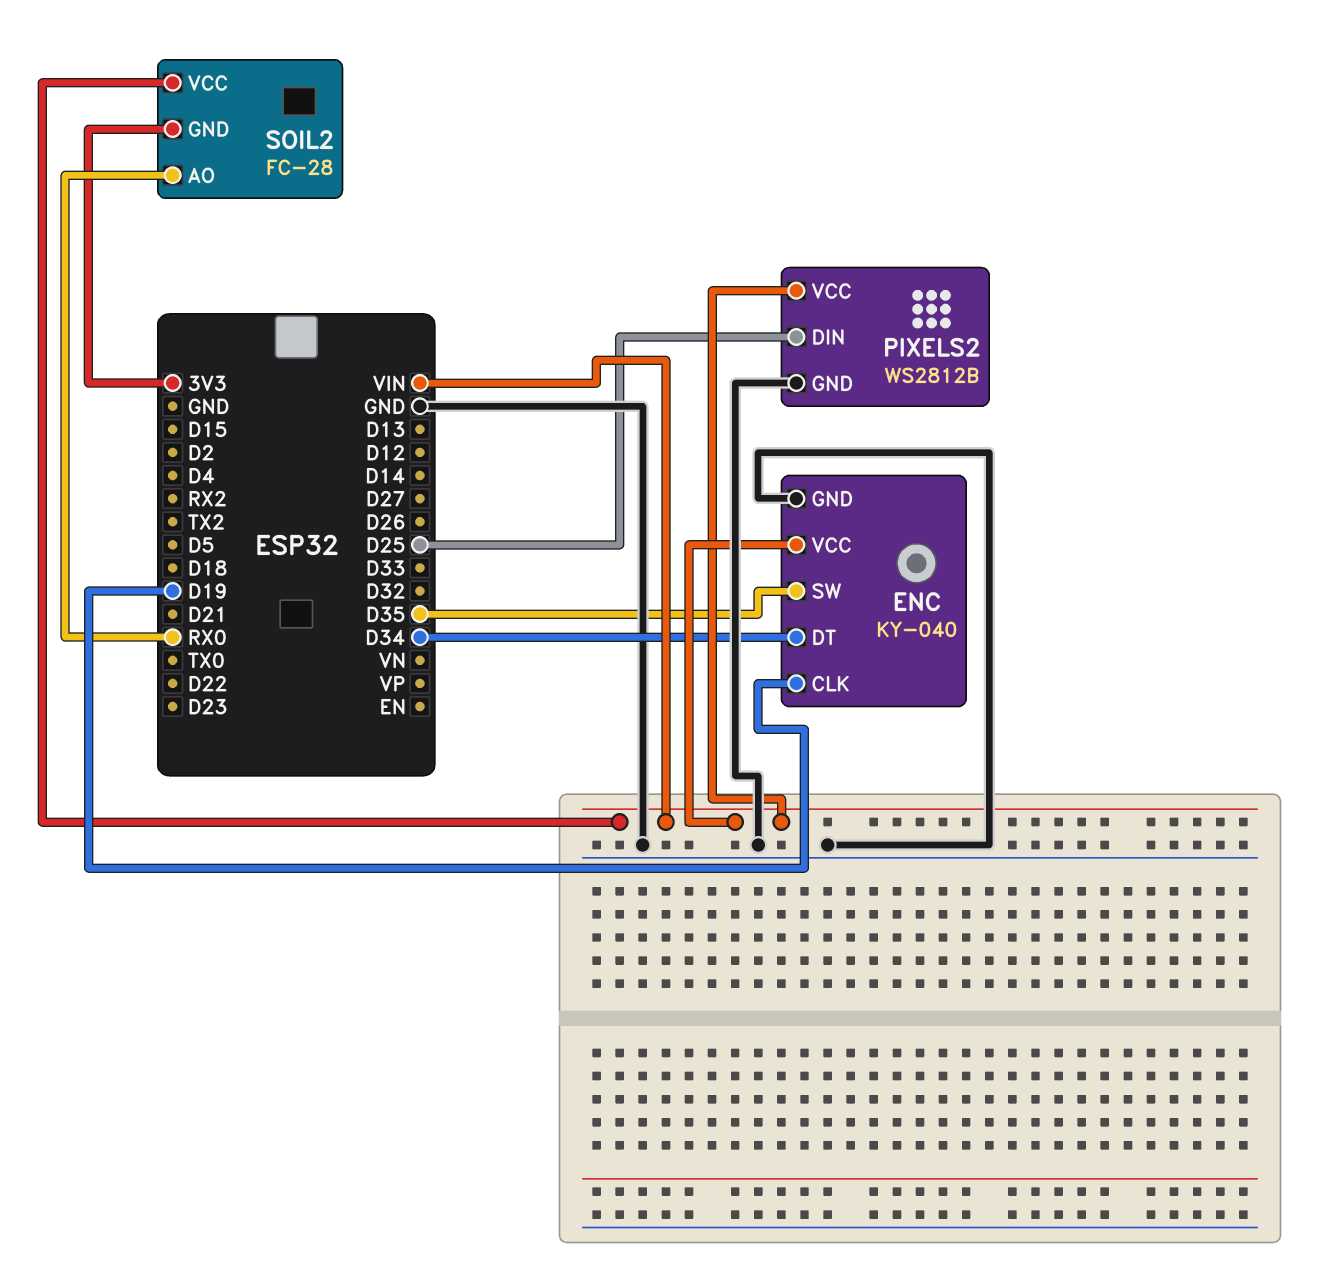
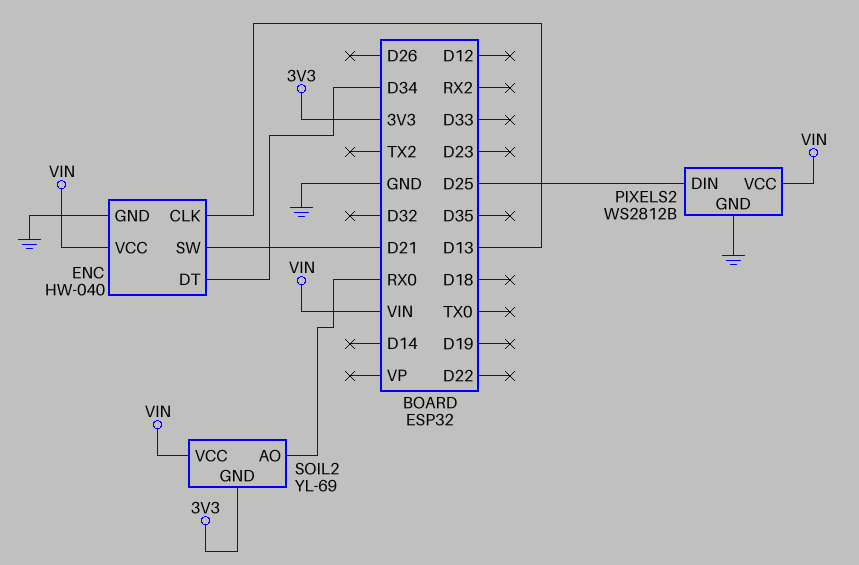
ENC: KY-040 -> HW-040
ENC pin CLK: D19 -> D13
ENC pin SW: D35 -> D21
SOIL2: FC-28 -> YL-69

